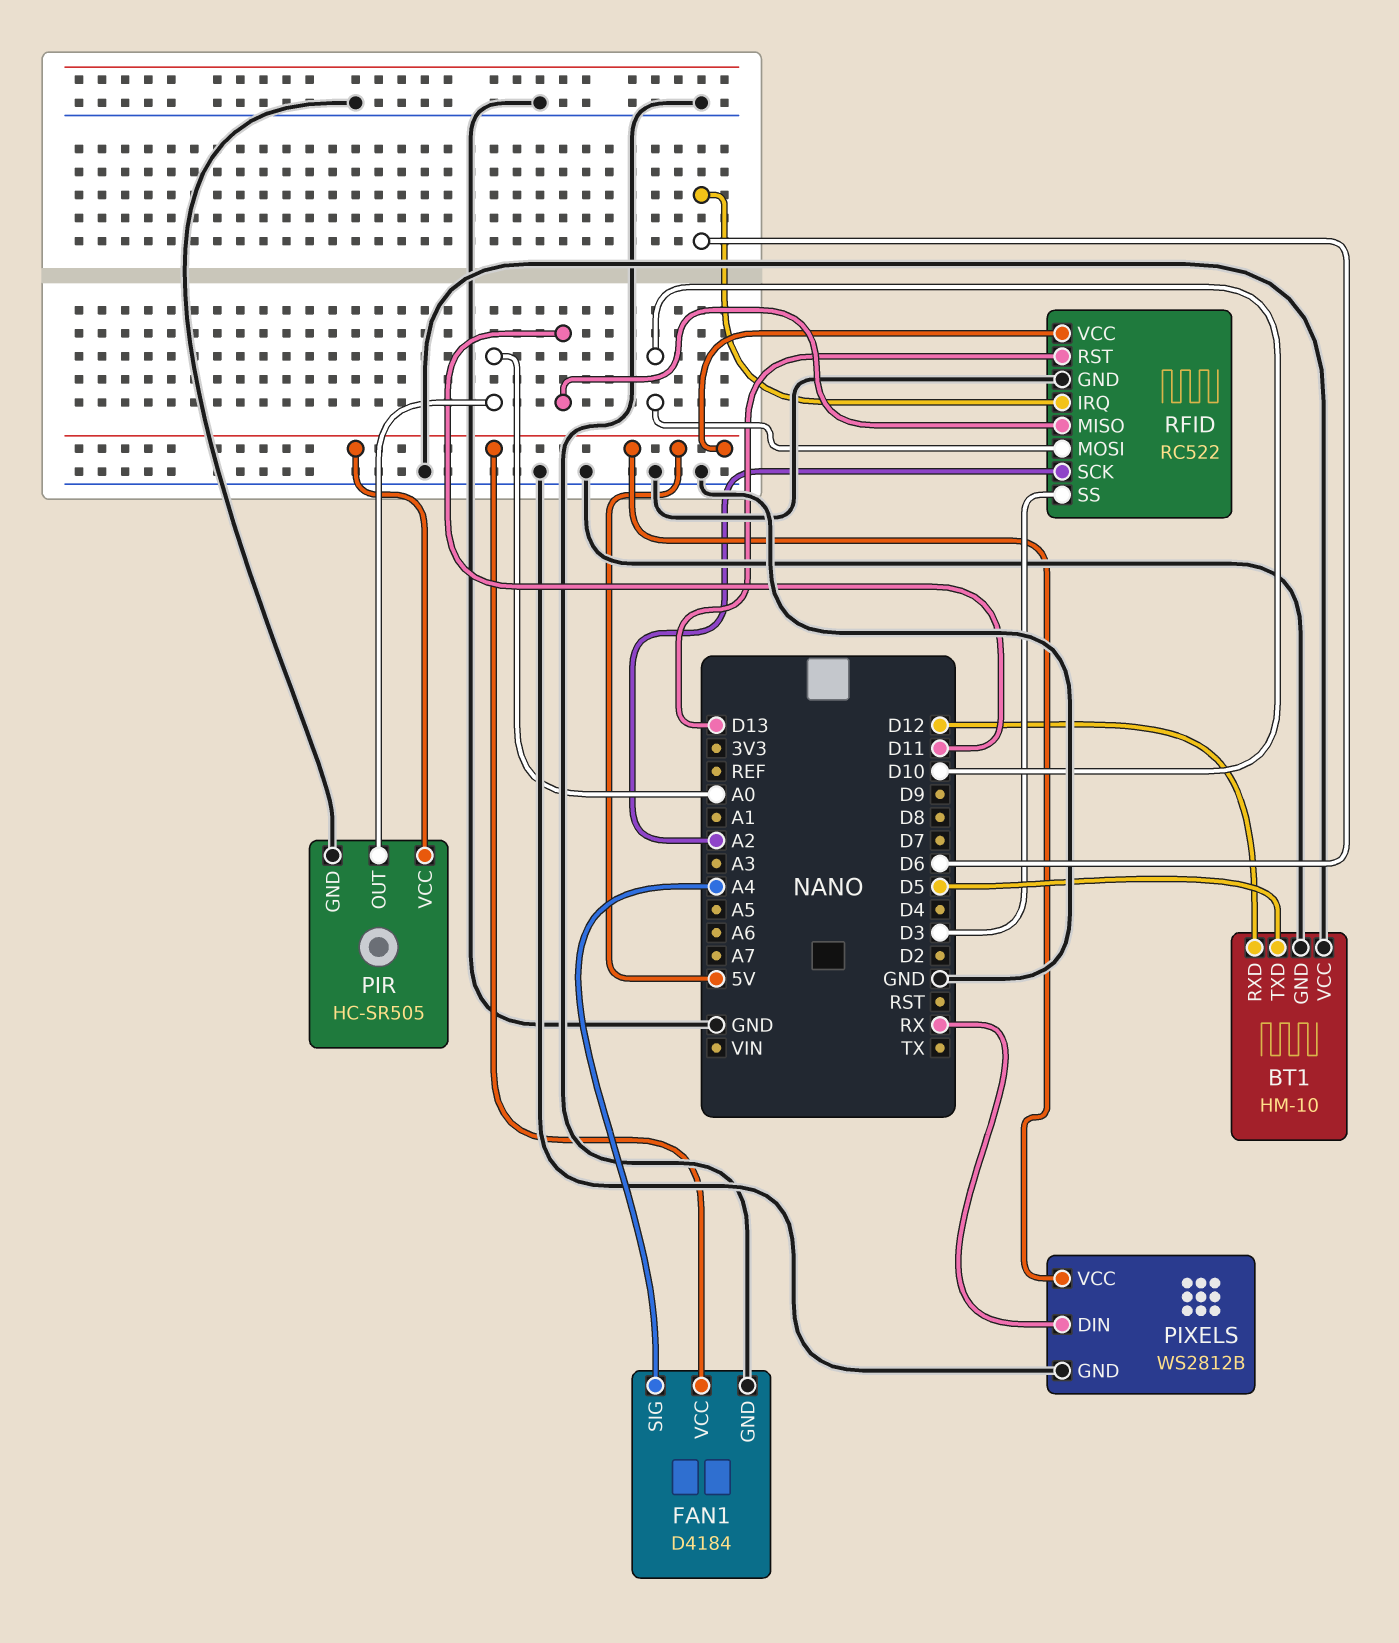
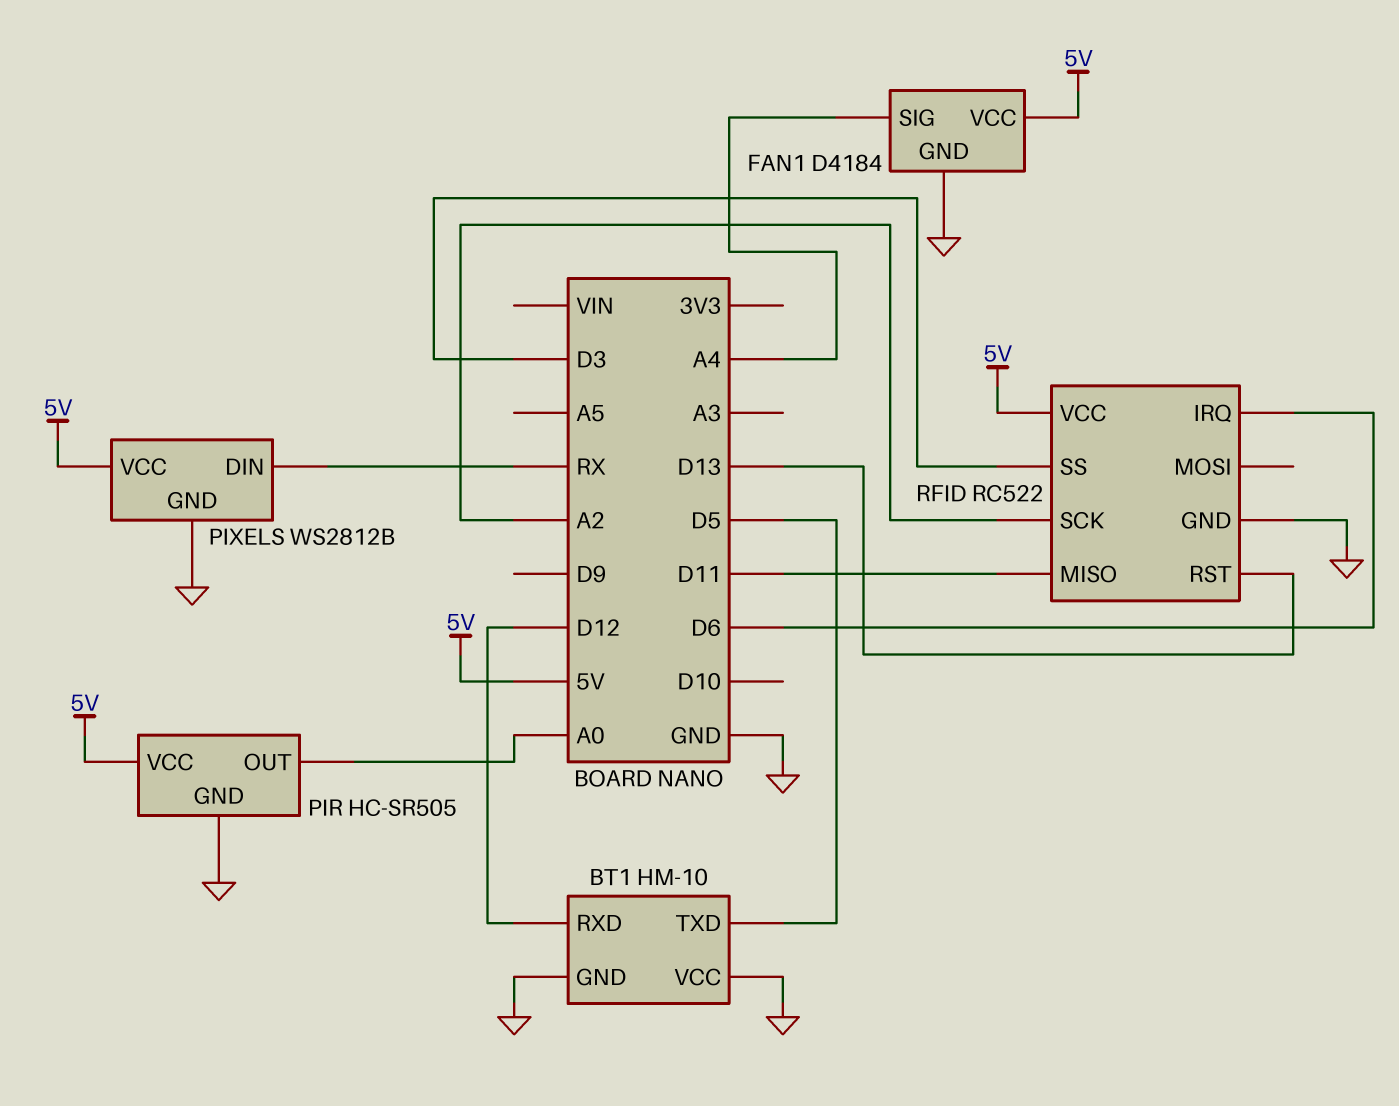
RFID pin MOSI: D10 -> none

